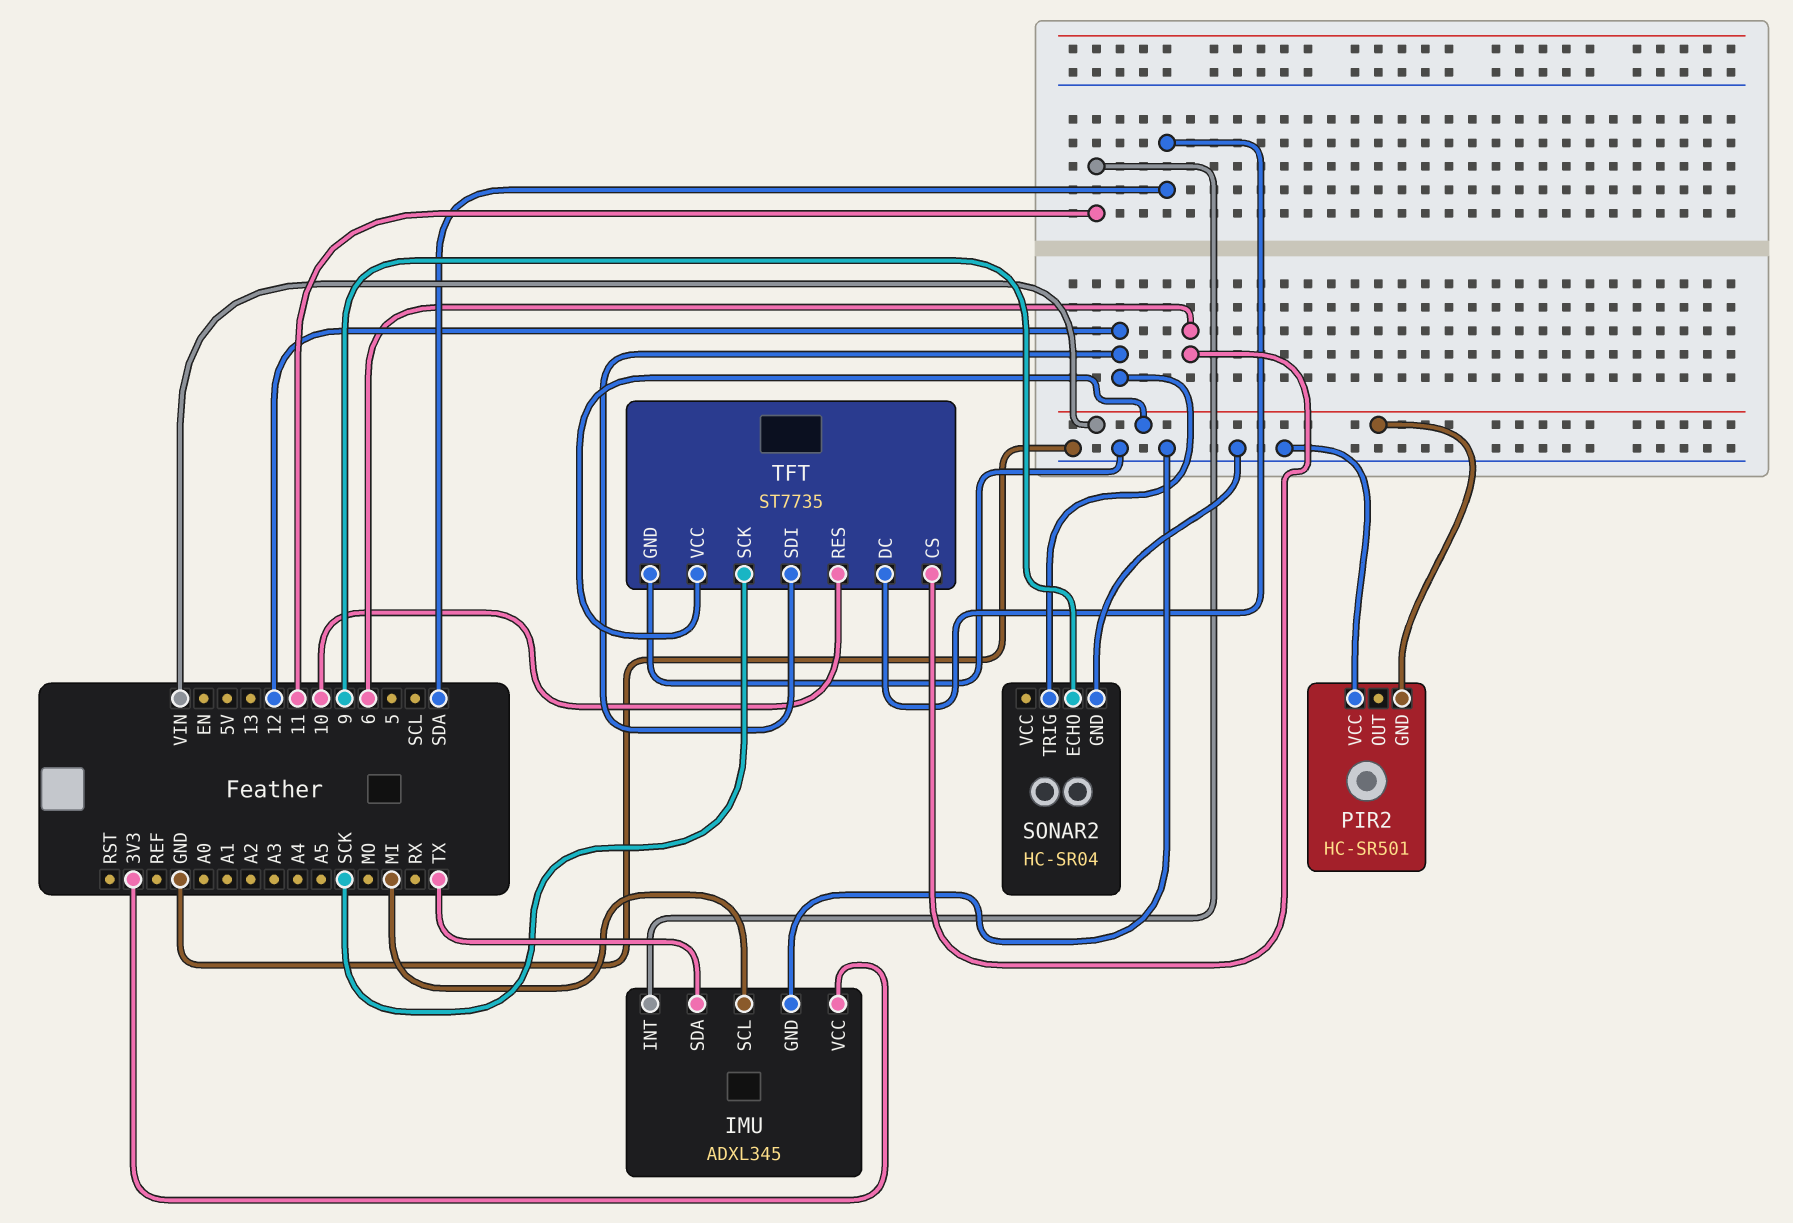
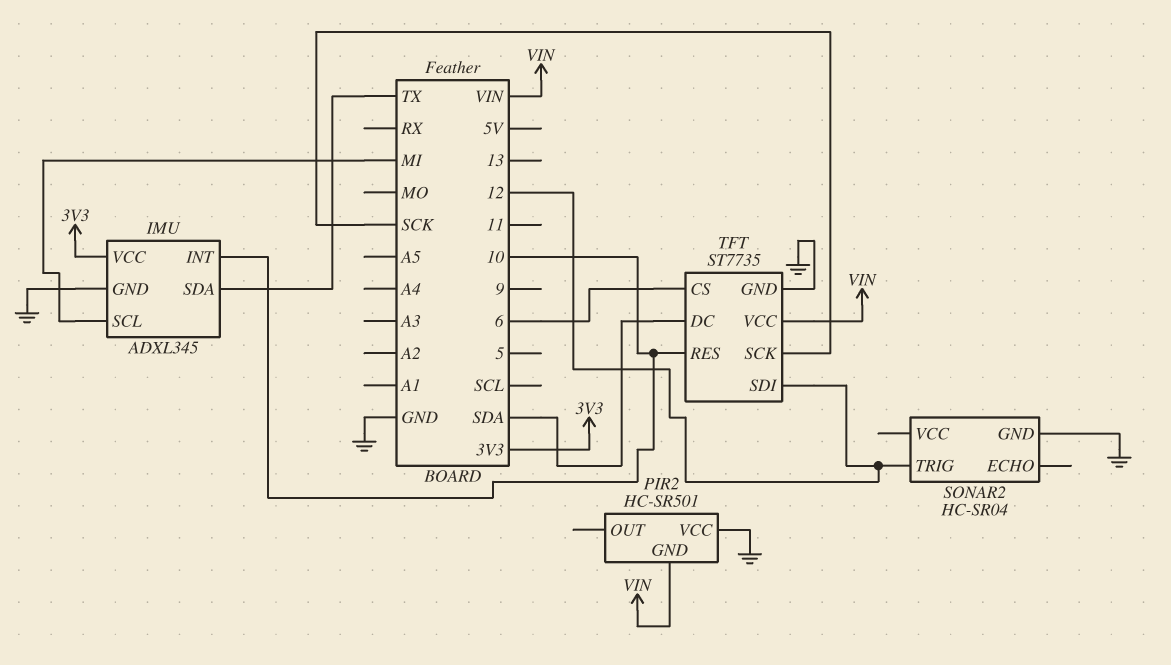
IMU pin INT: 11 -> 10
SONAR2 pin ECHO: 9 -> none

